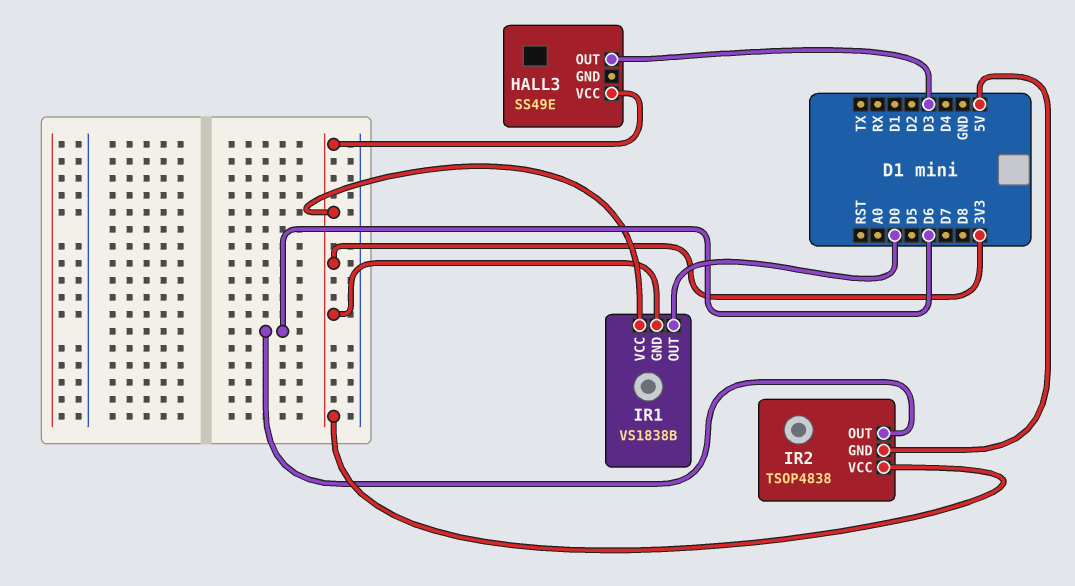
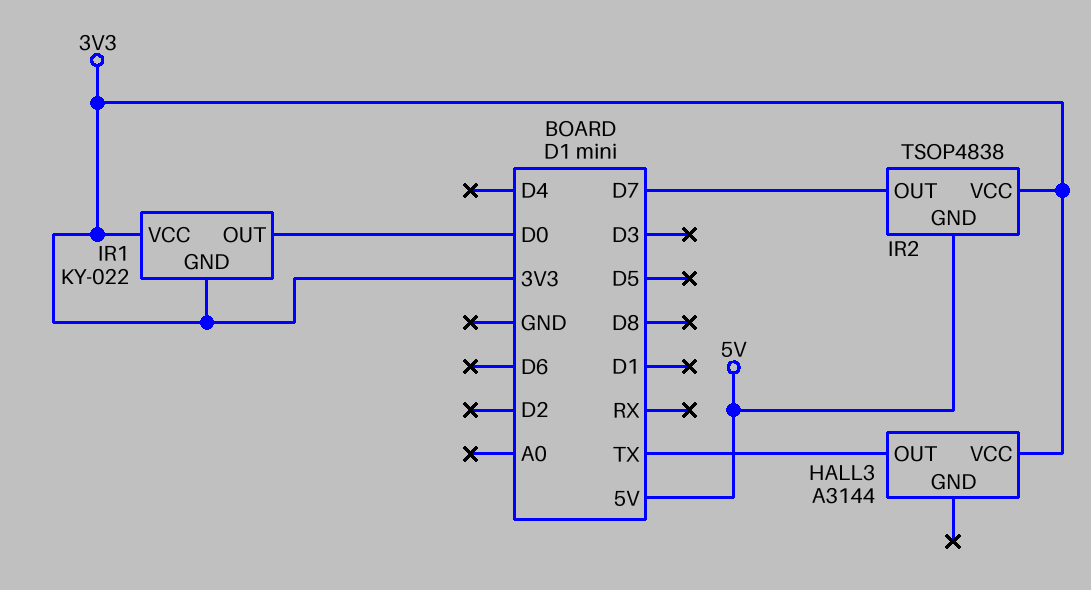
HALL3: SS49E -> A3144
HALL3 pin OUT: D3 -> TX
IR1: VS1838B -> KY-022
IR2 pin OUT: D6 -> D7

